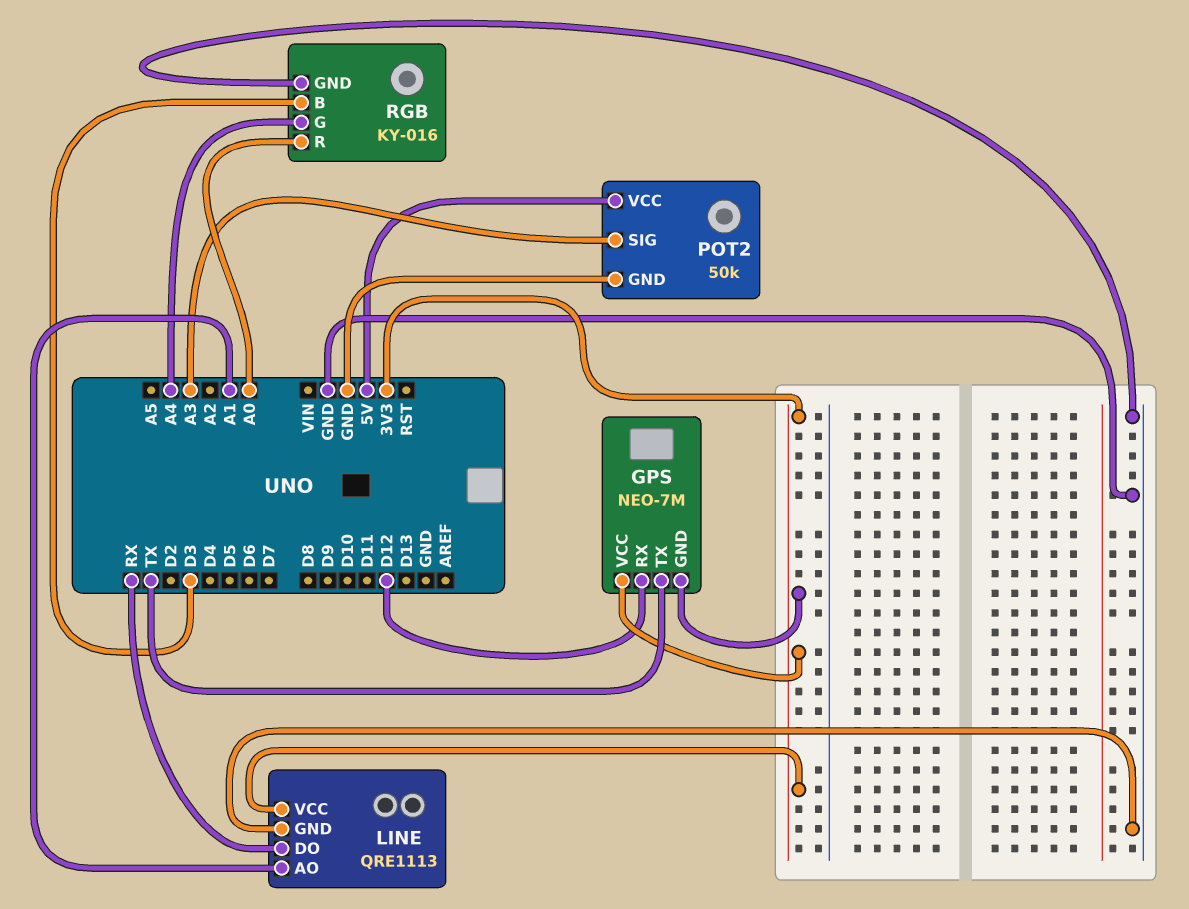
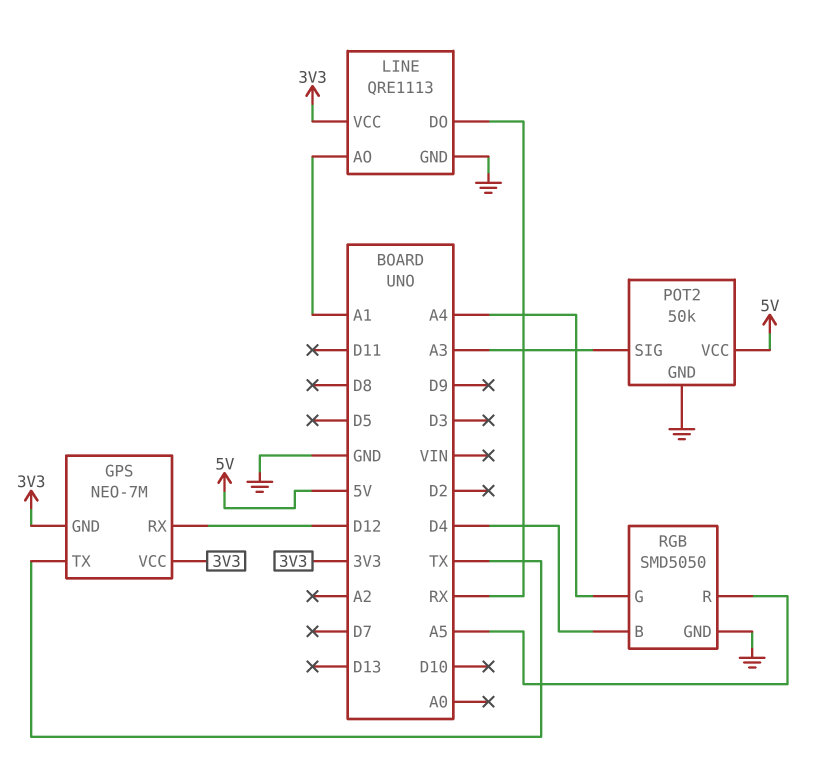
RGB: KY-016 -> SMD5050
RGB pin B: D3 -> D4
RGB pin R: A0 -> A5

